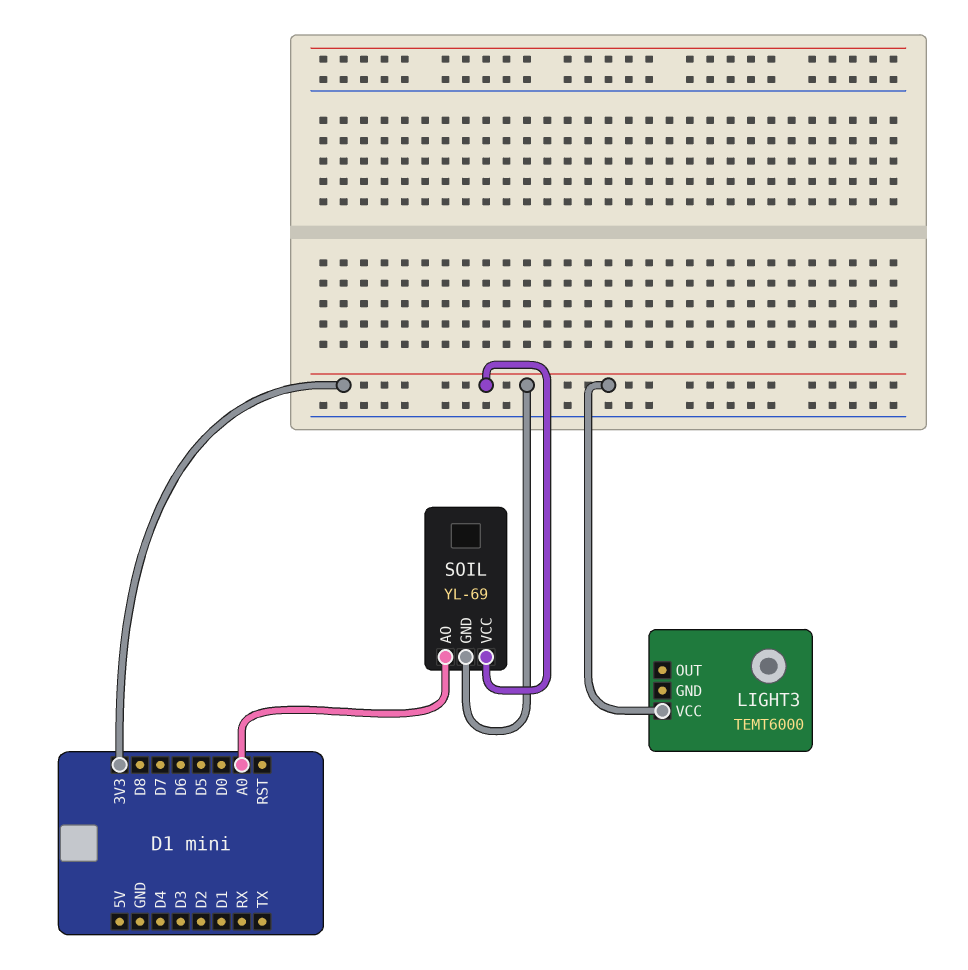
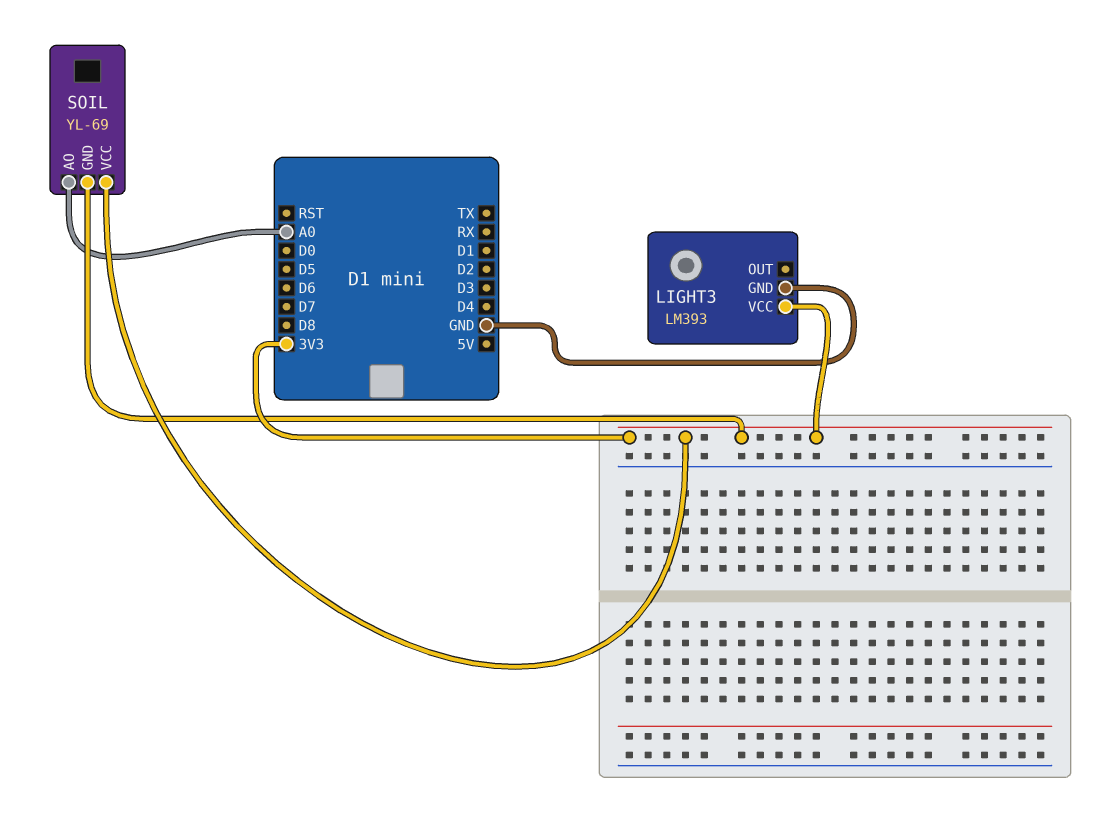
LIGHT3: TEMT6000 -> LM393
LIGHT3 pin GND: none -> GND

